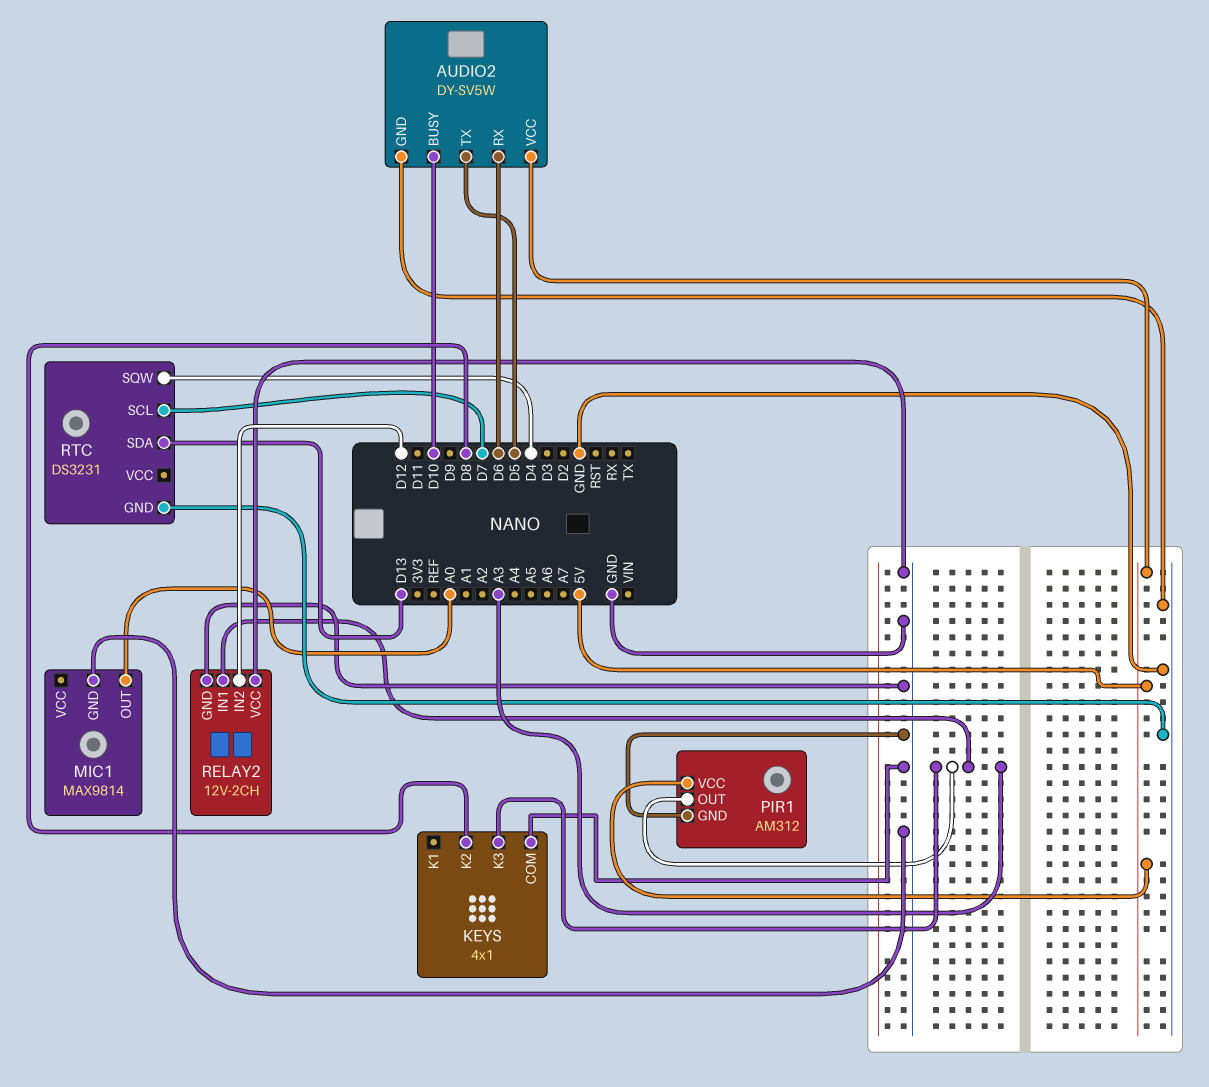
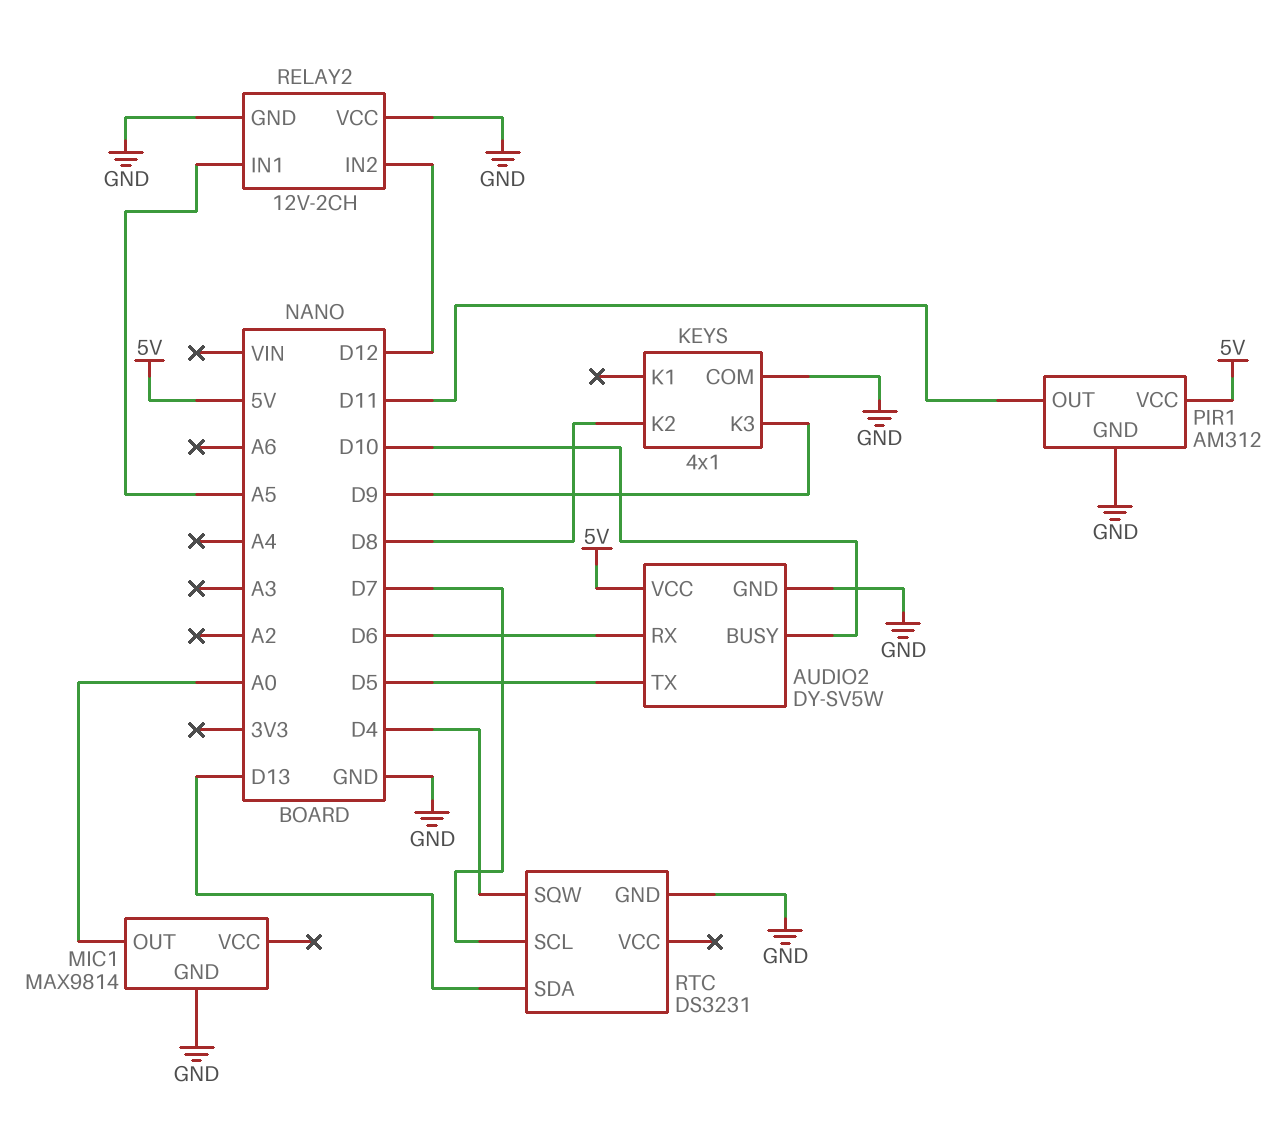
KEYS pin K3: A3 -> D9
PIR1 pin OUT: A3 -> D11
RELAY2 pin IN1: A3 -> A5

